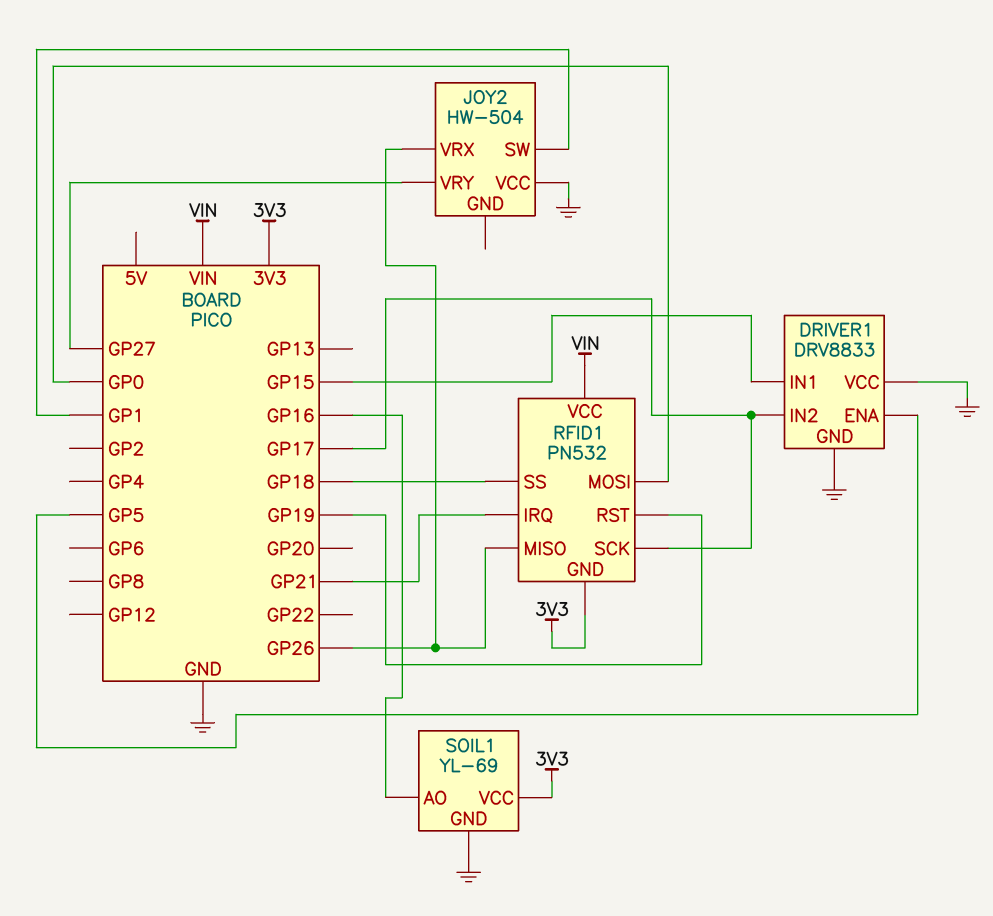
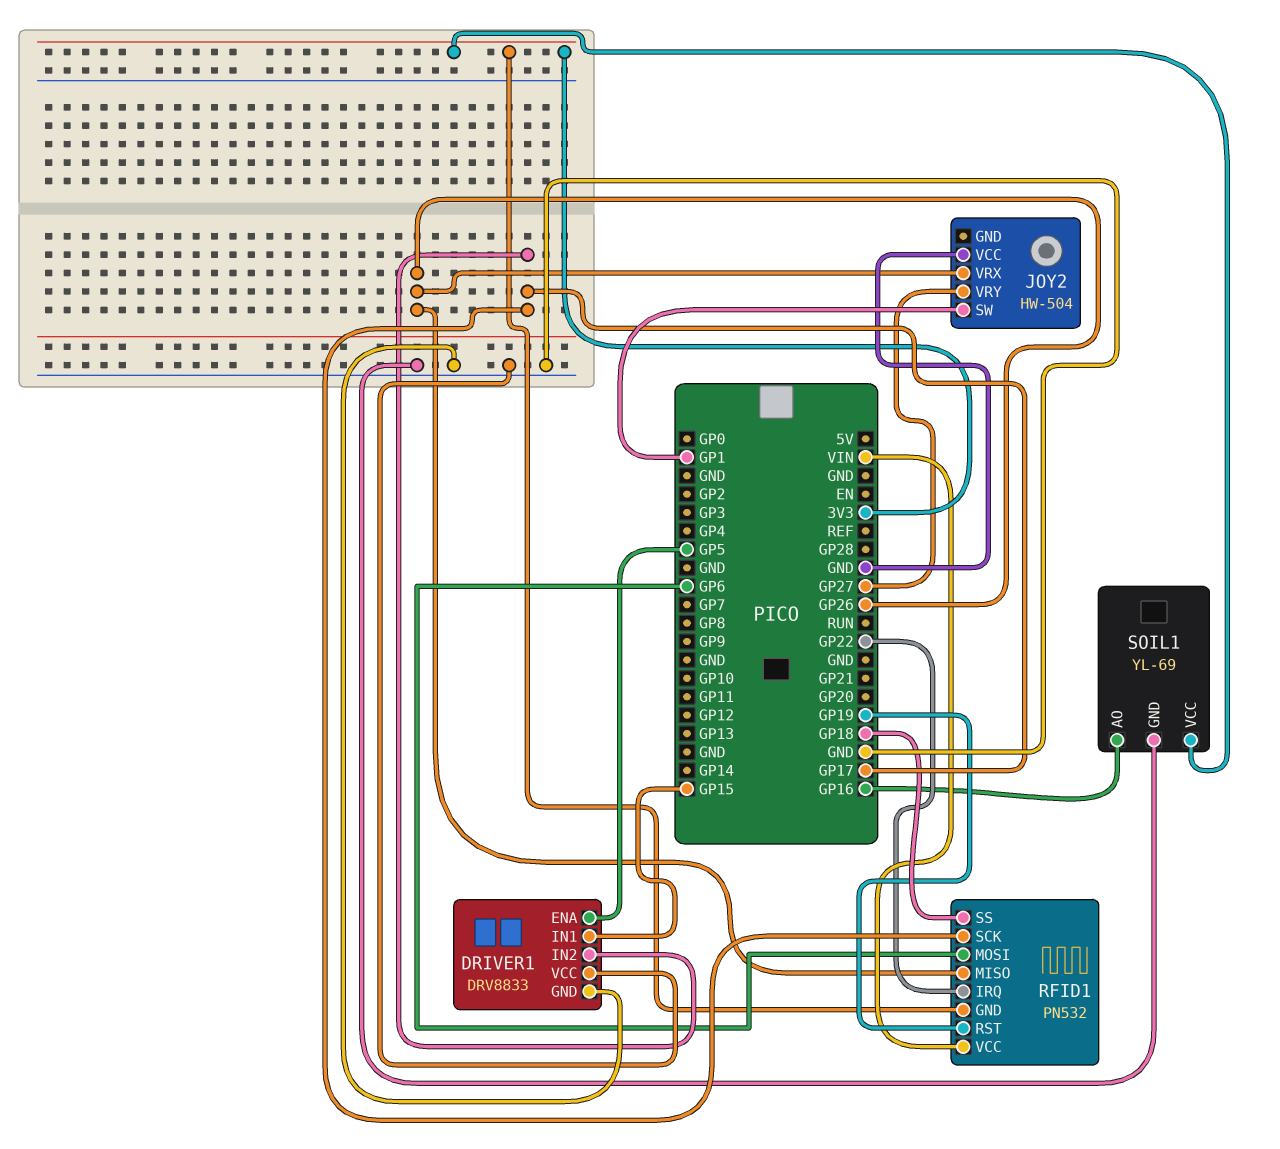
RFID1 pin IRQ: GP21 -> GP22
RFID1 pin MOSI: GP0 -> GP6

